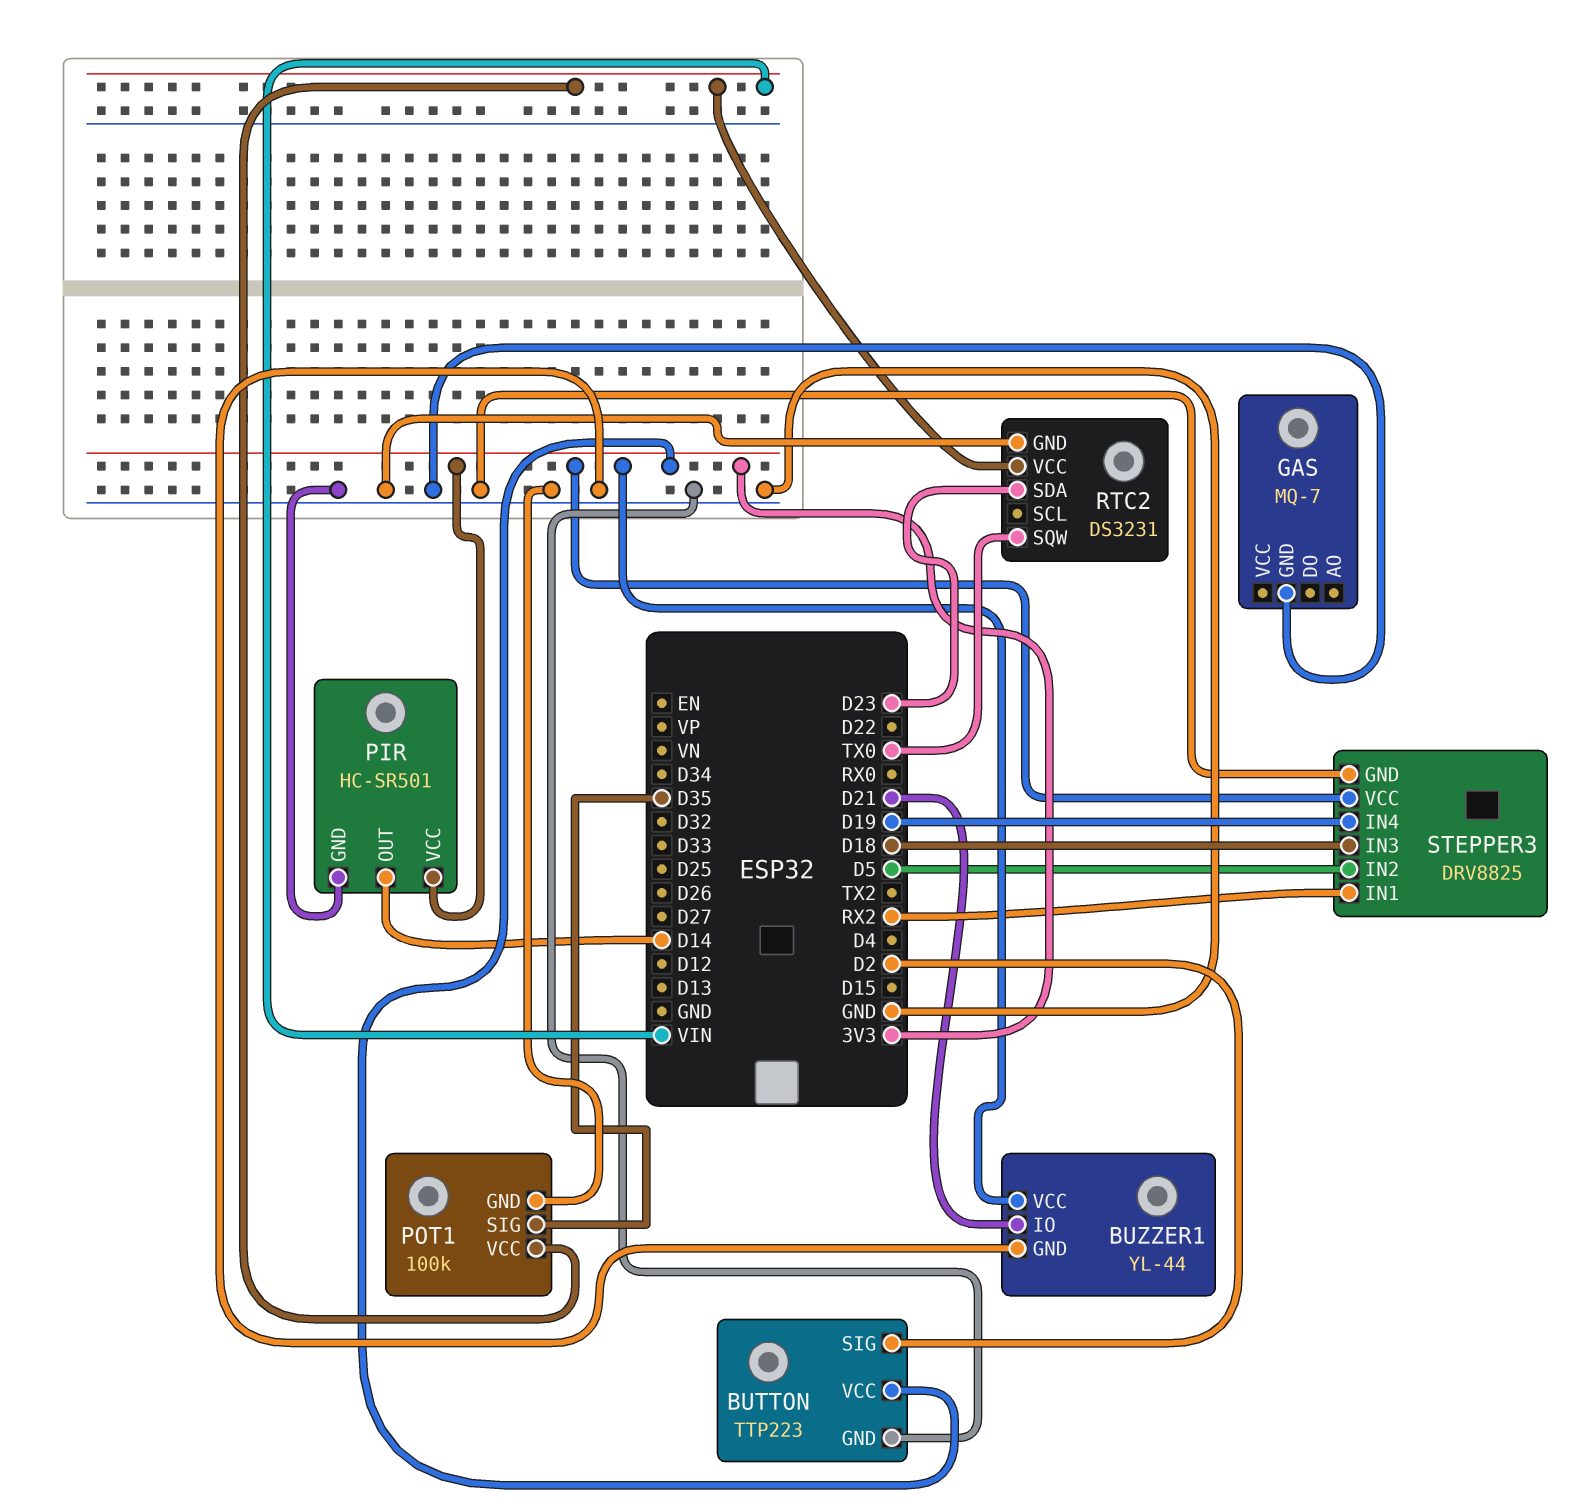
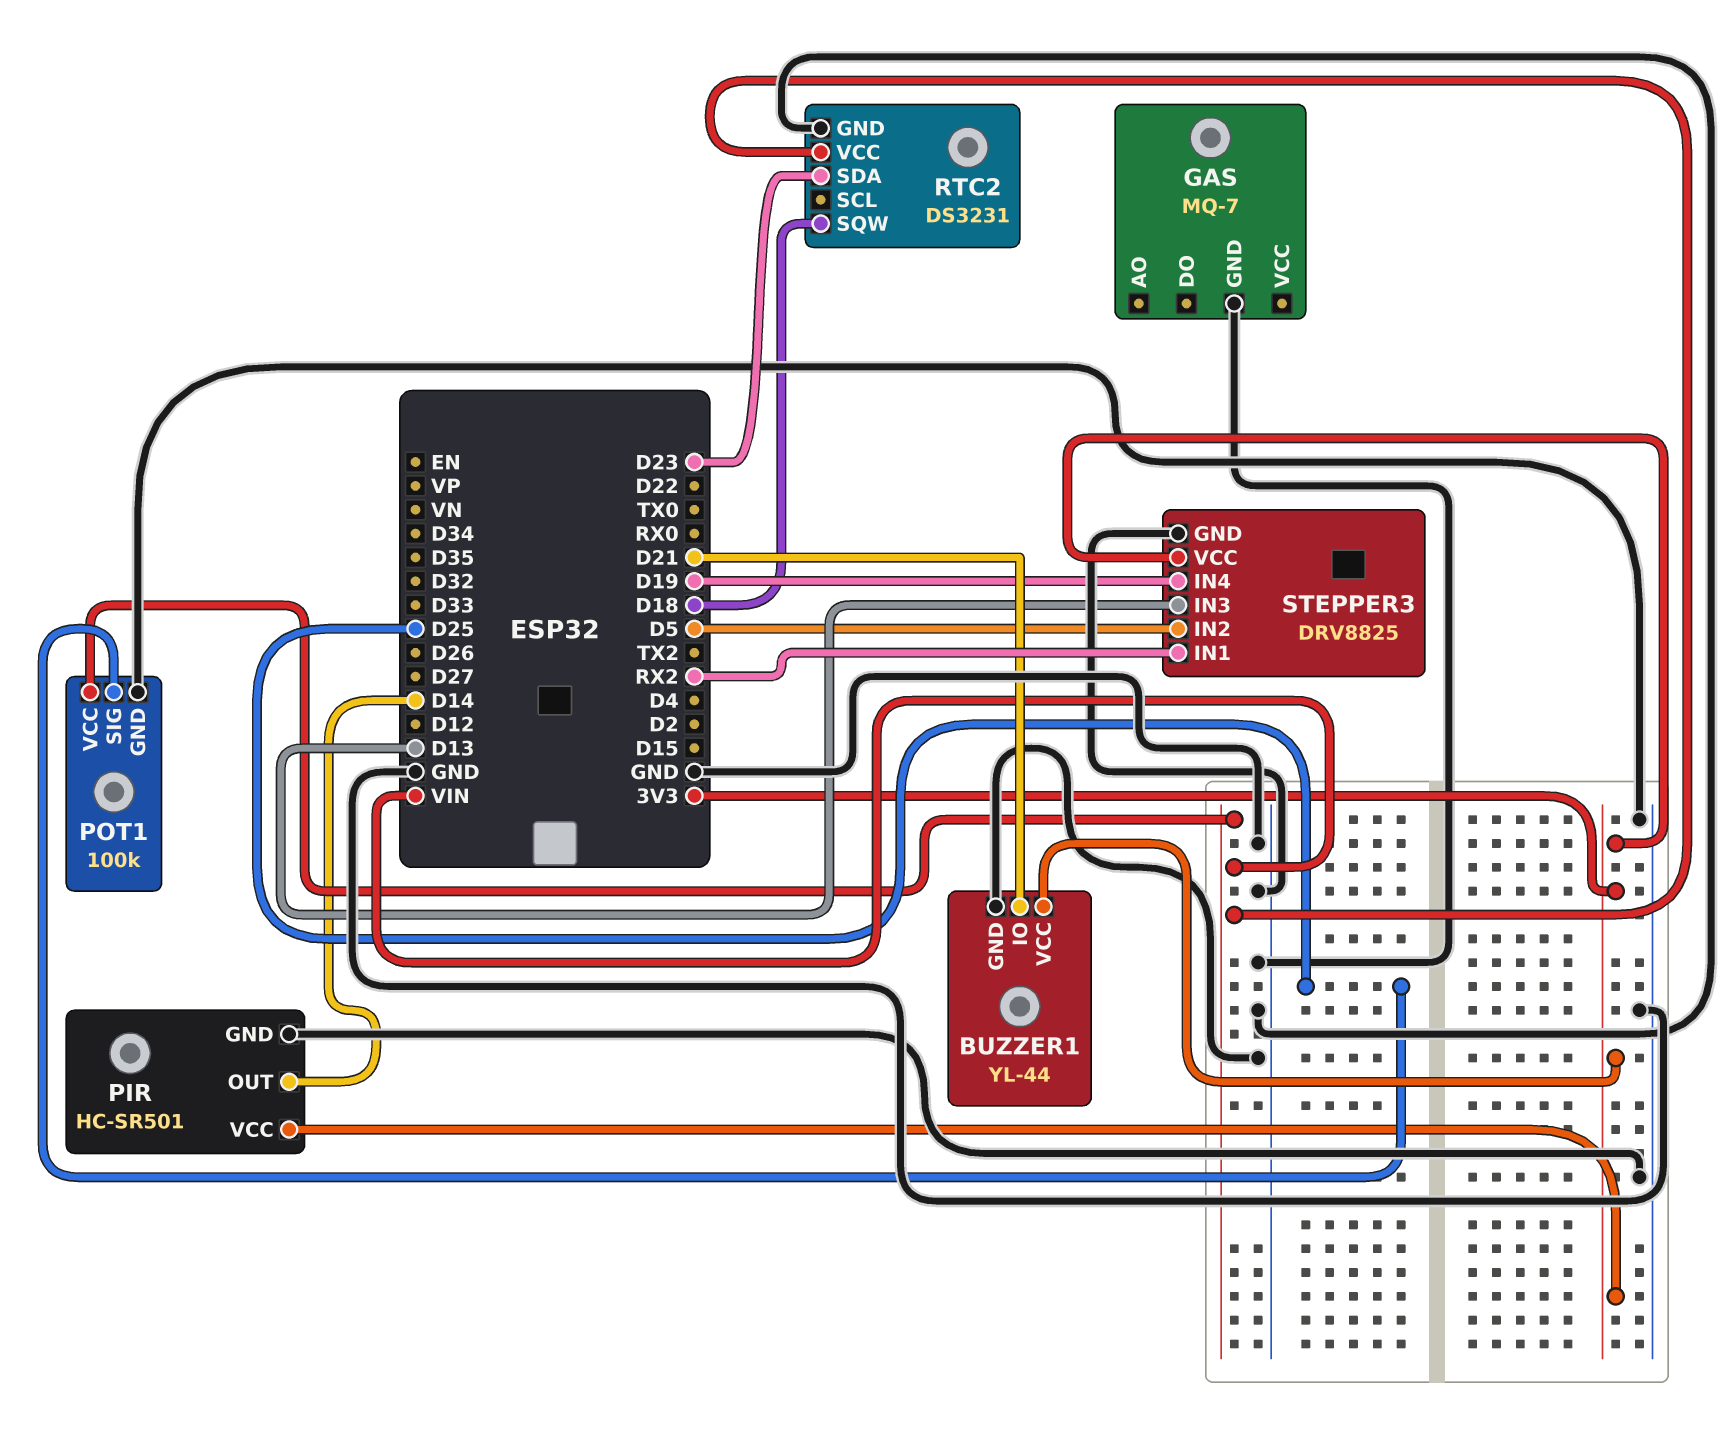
BUTTON: TTP223 -> none
BUTTON pin GND: GND -> none
BUTTON pin SIG: D2 -> none
BUTTON pin VCC: 3V3 -> none
POT1 pin SIG: D35 -> D25
RTC2 pin SQW: TX0 -> D18
STEPPER3 pin IN3: D18 -> D13

